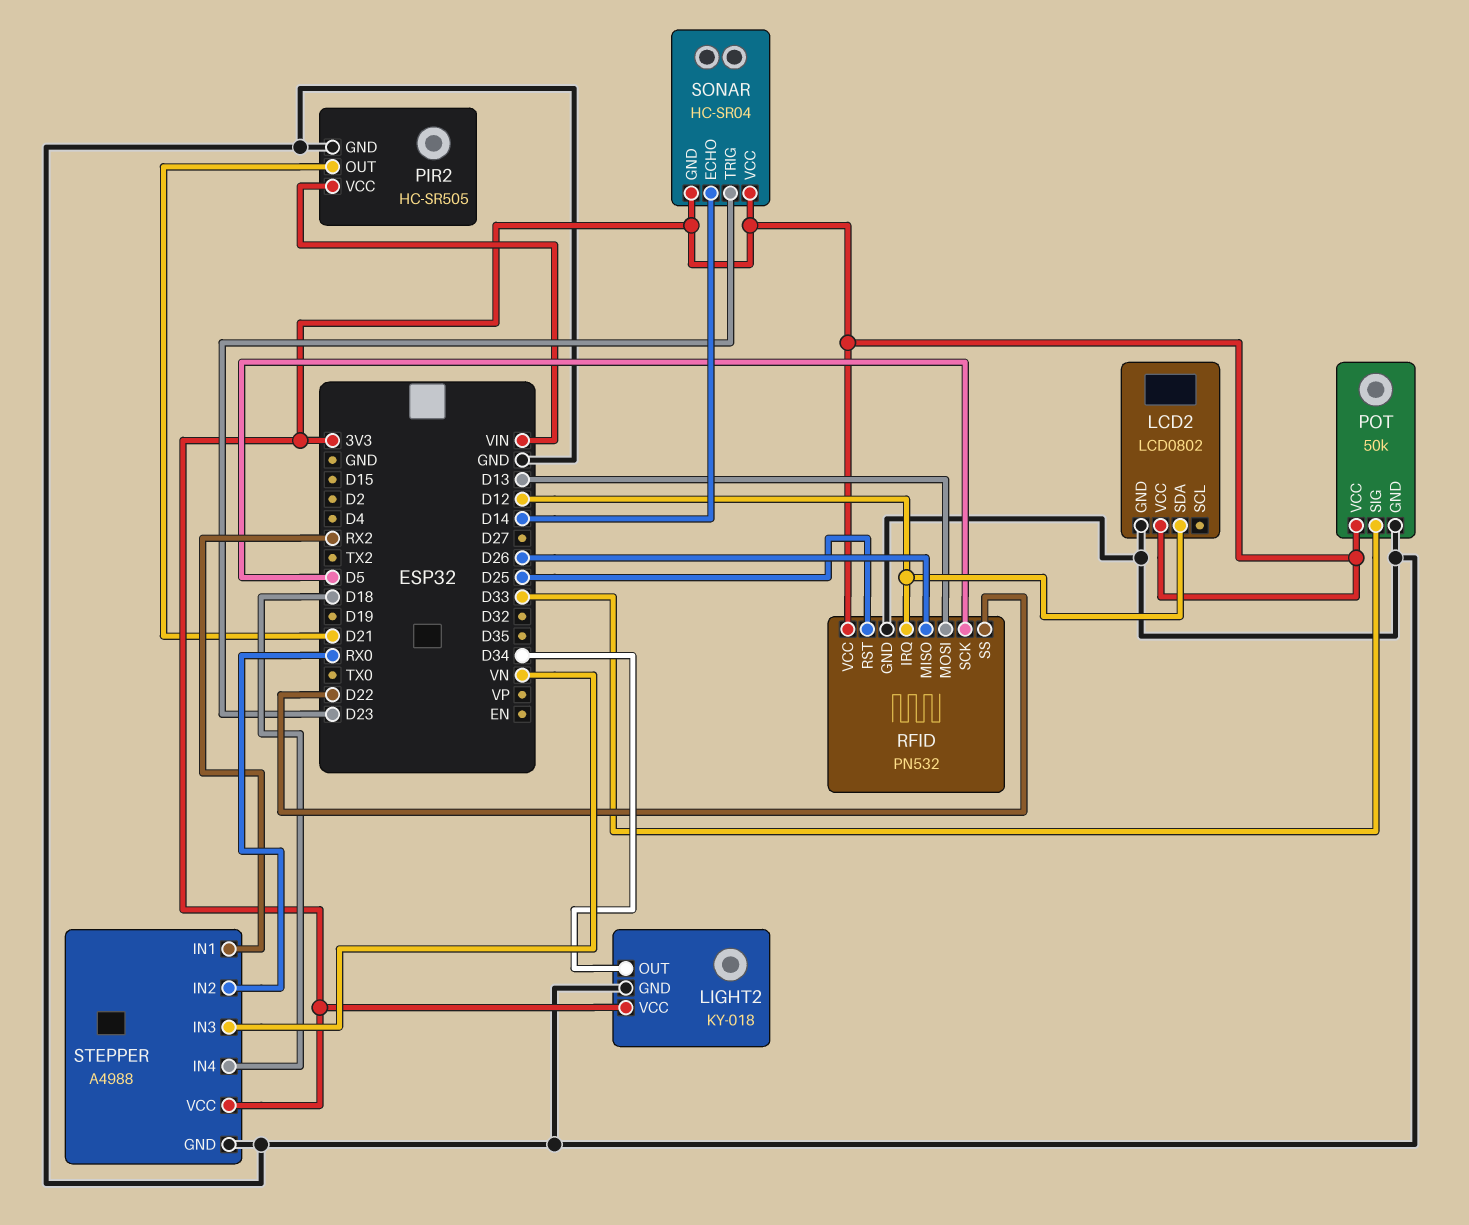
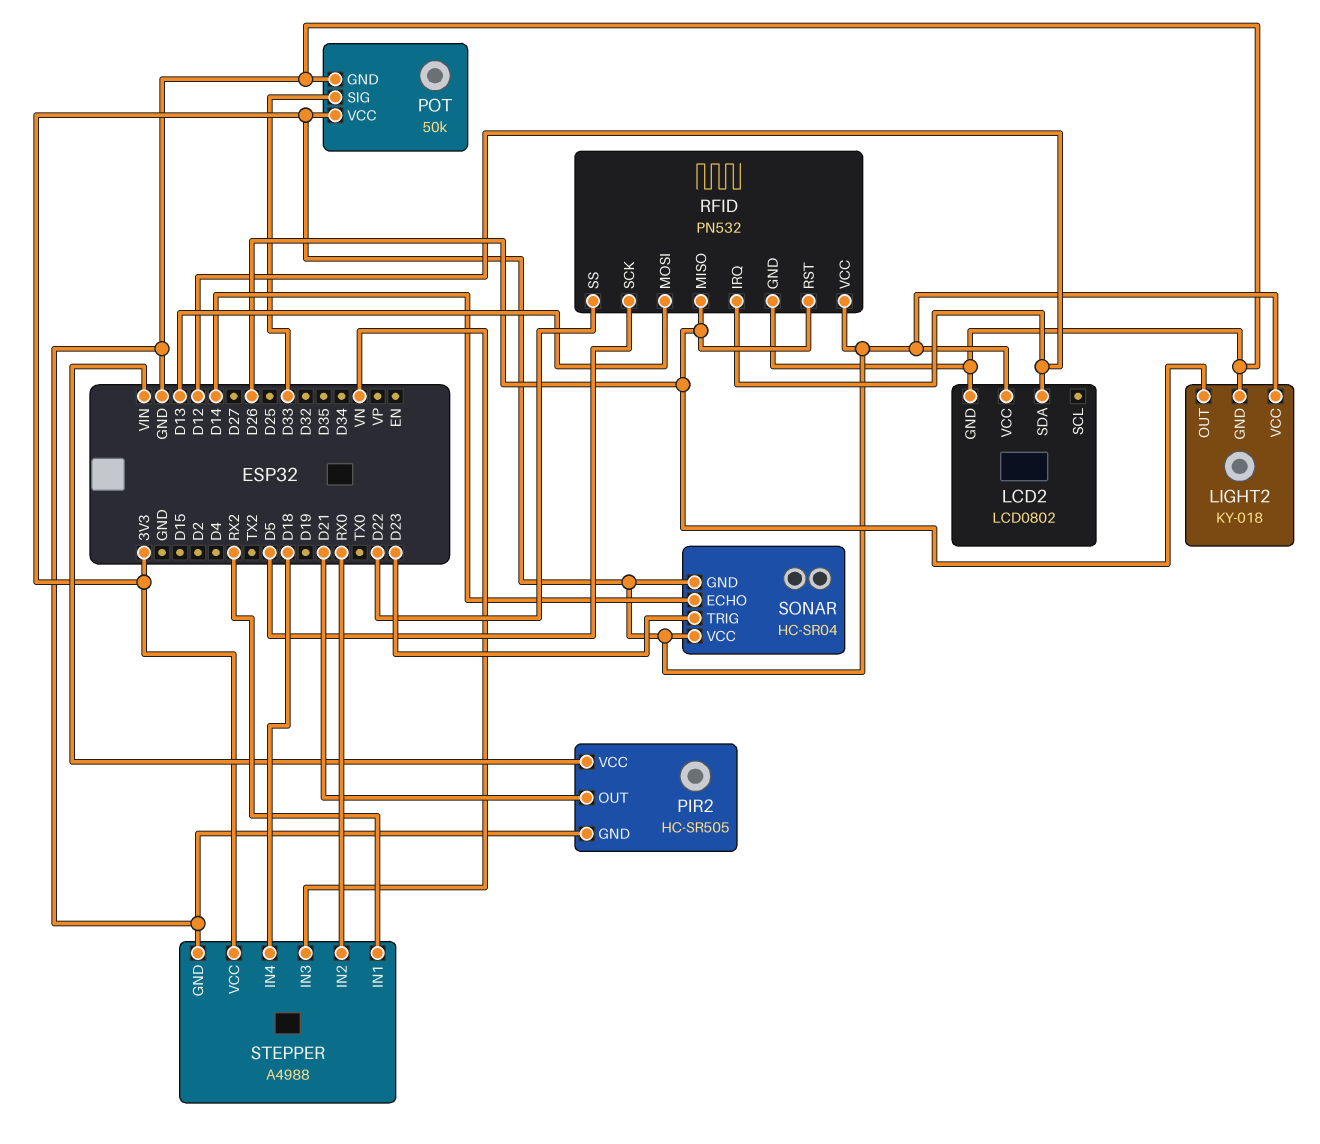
LIGHT2 pin OUT: D34 -> D26
RFID pin RST: D25 -> D26

